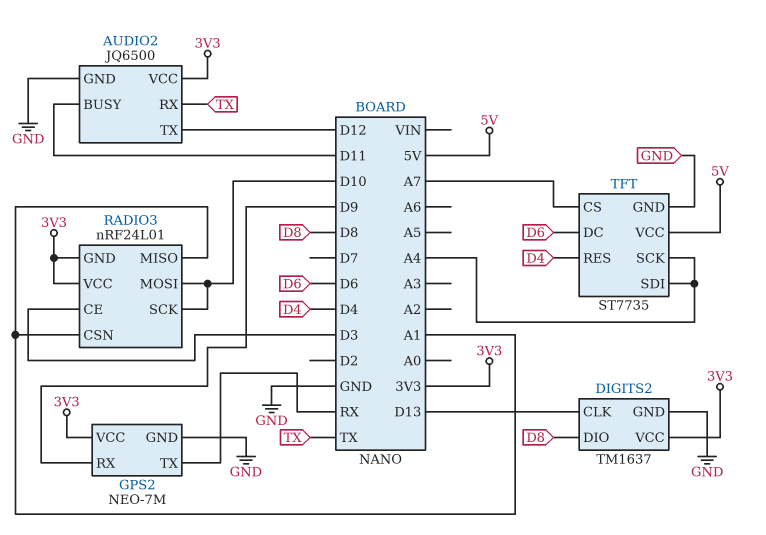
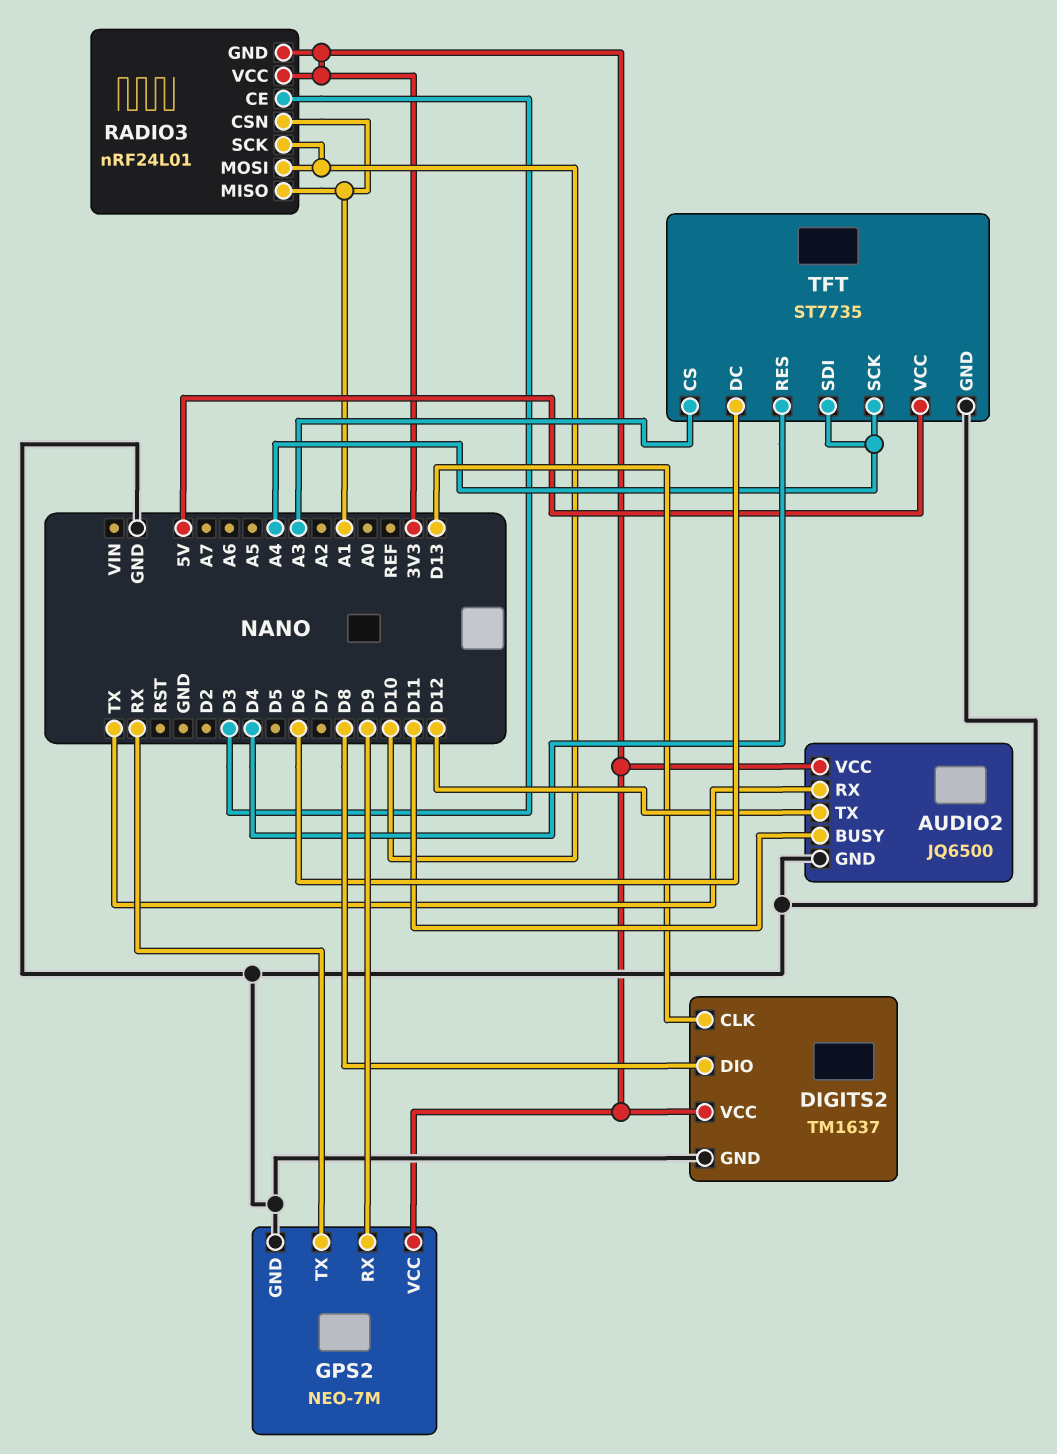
TFT pin CS: A7 -> A3

